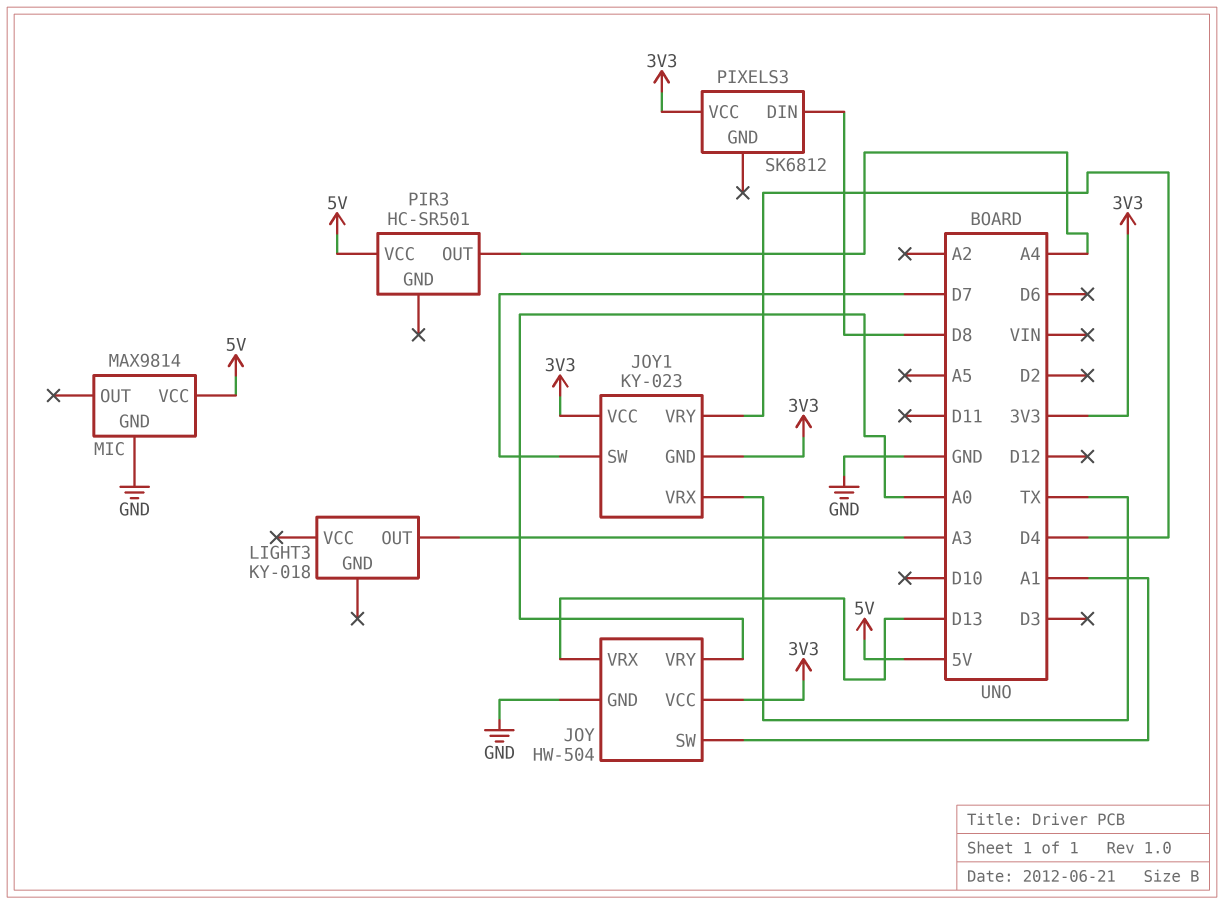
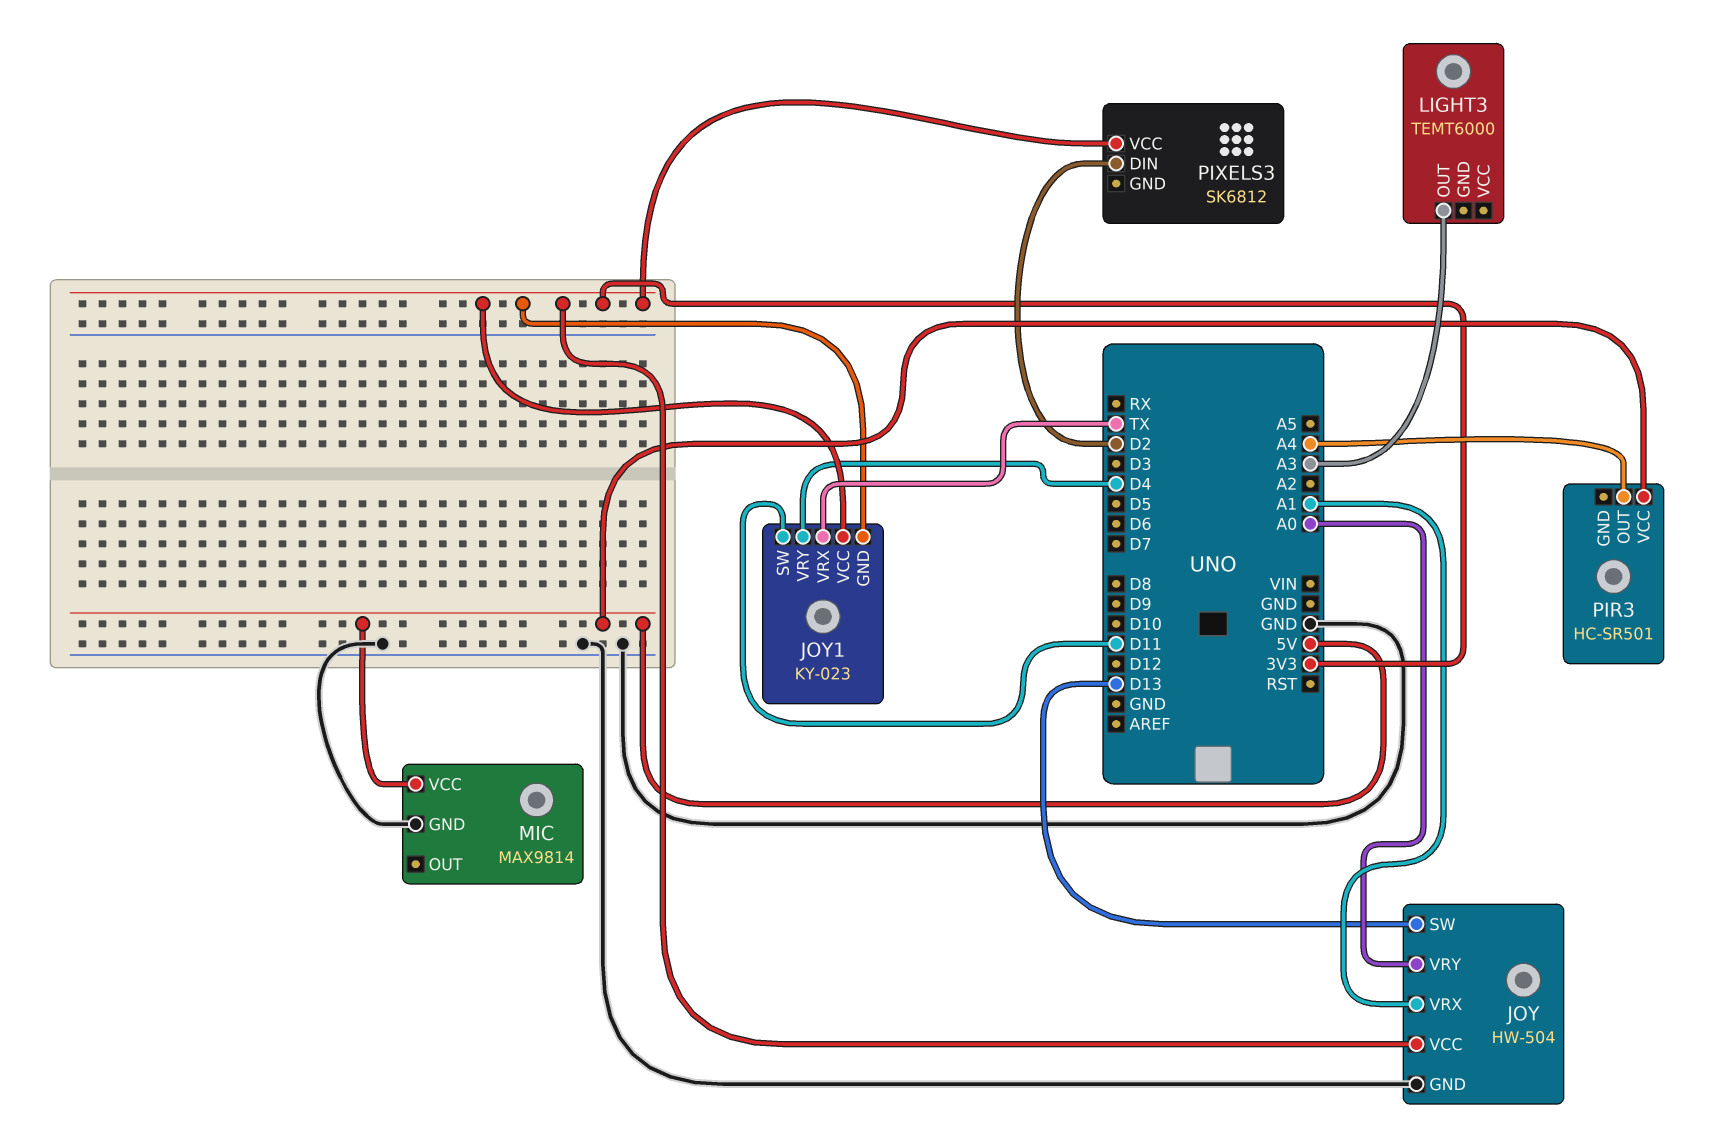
JOY pin SW: A1 -> D13
JOY pin VRX: D13 -> A1
JOY1 pin SW: D7 -> D11
LIGHT3: KY-018 -> TEMT6000
PIXELS3 pin DIN: D8 -> D2

